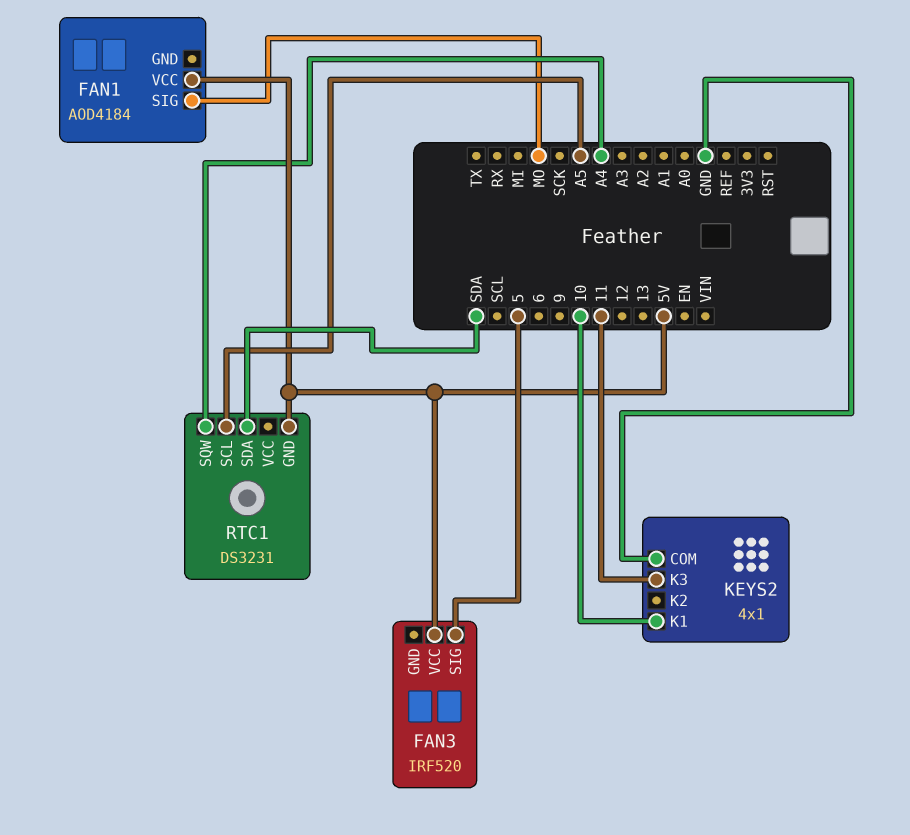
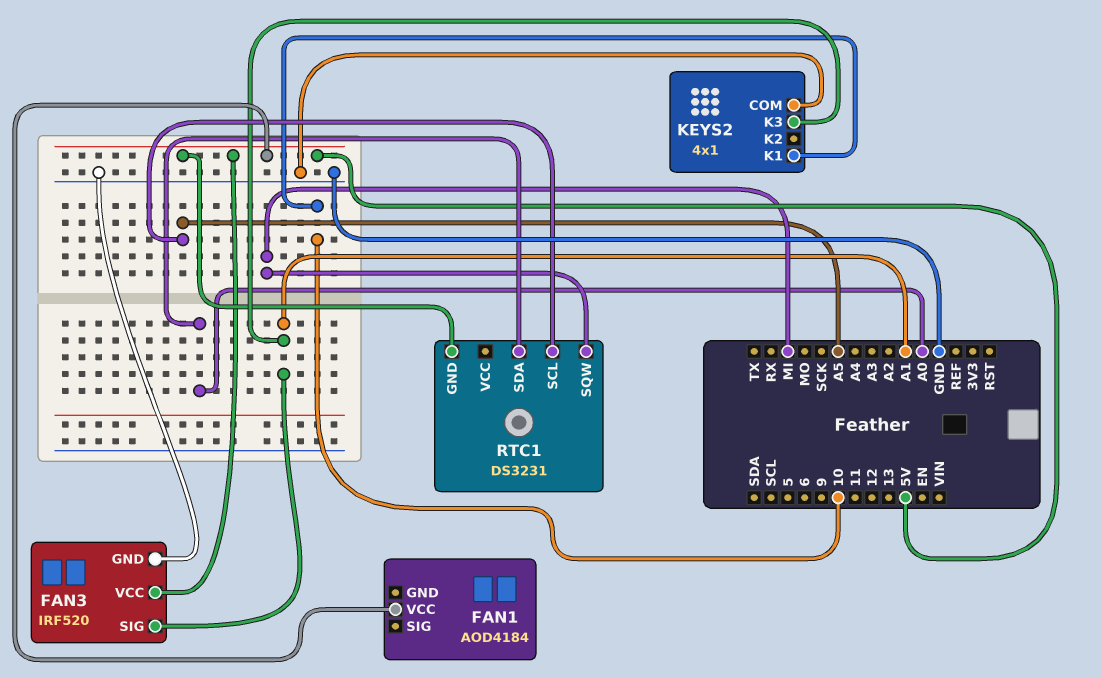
FAN1 pin SIG: MO -> none
FAN3 pin GND: none -> GND
FAN3 pin SIG: 5 -> A1
KEYS2 pin K3: 11 -> A1
RTC1 pin SDA: SDA -> A0
RTC1 pin SQW: A4 -> MI

